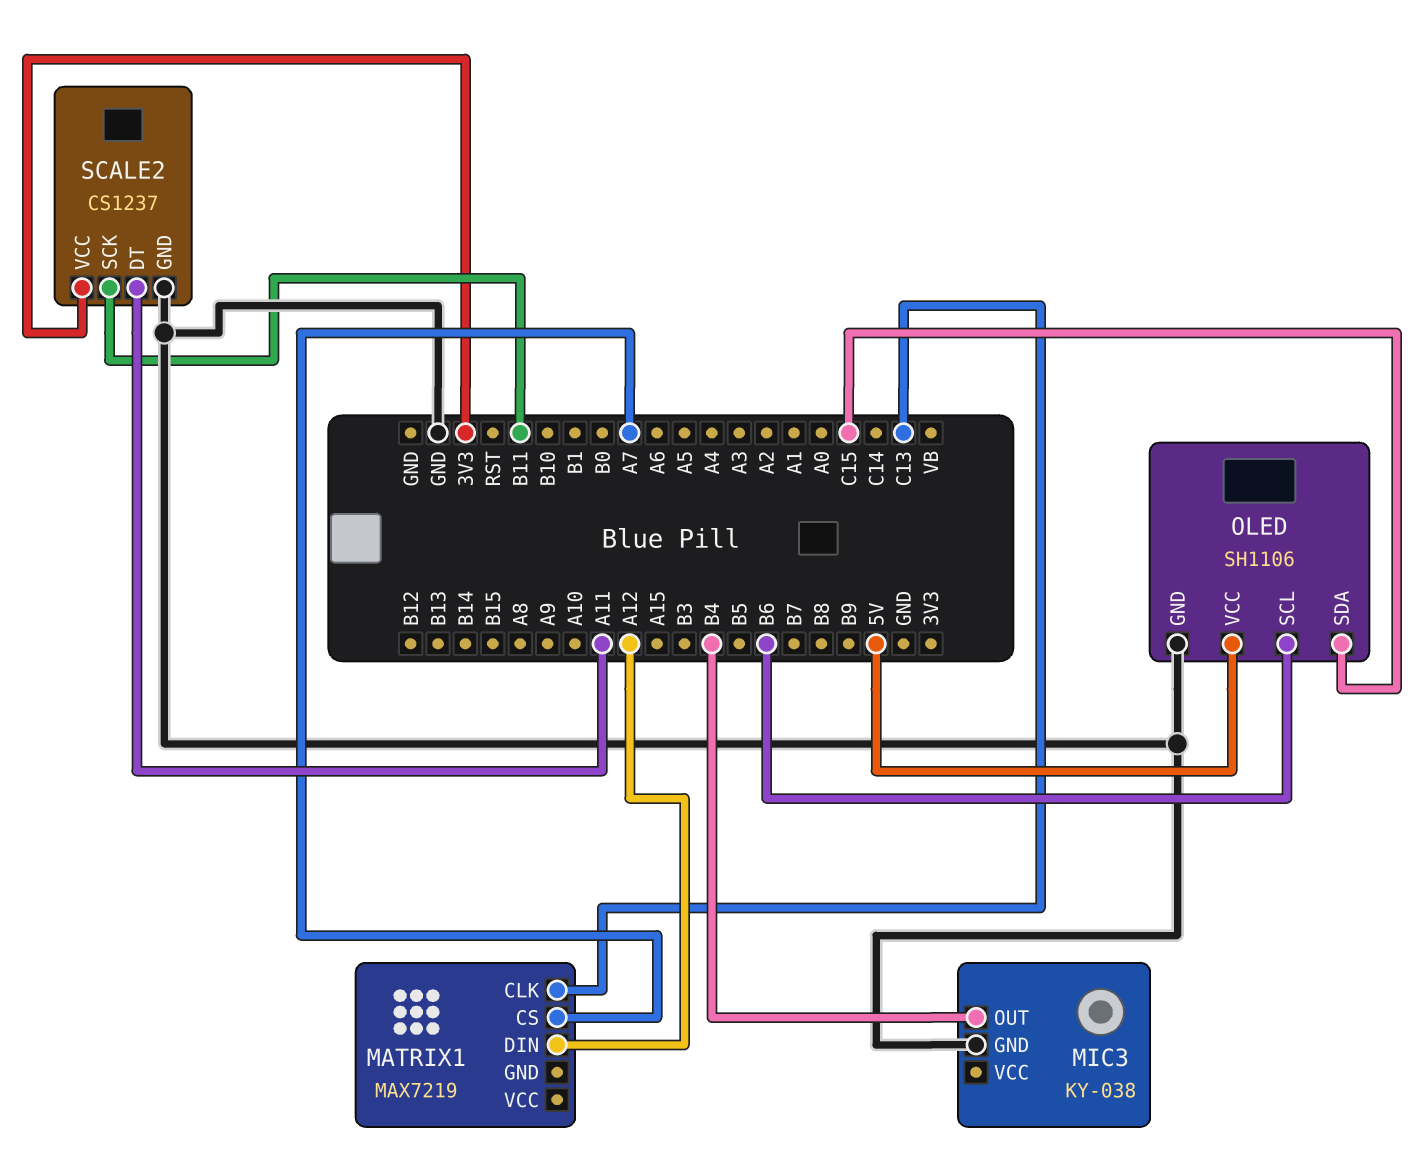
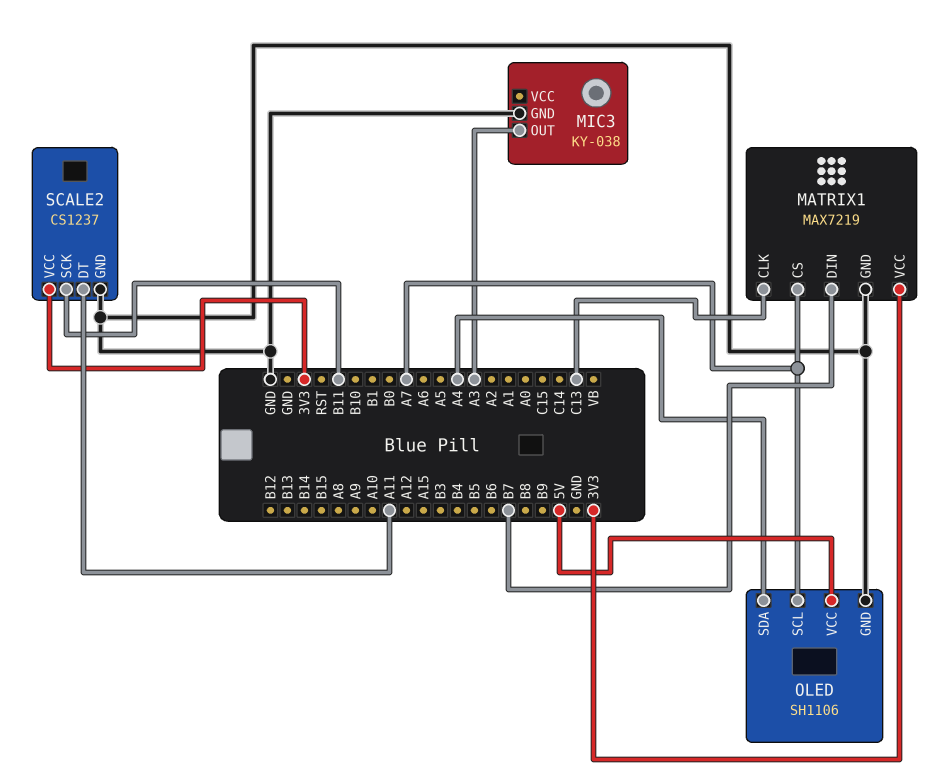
MATRIX1 pin DIN: A12 -> B7
MATRIX1 pin GND: none -> GND
MATRIX1 pin VCC: none -> 3V3
MIC3 pin OUT: B4 -> A3
OLED pin SCL: B6 -> A7
OLED pin SDA: C15 -> A4

